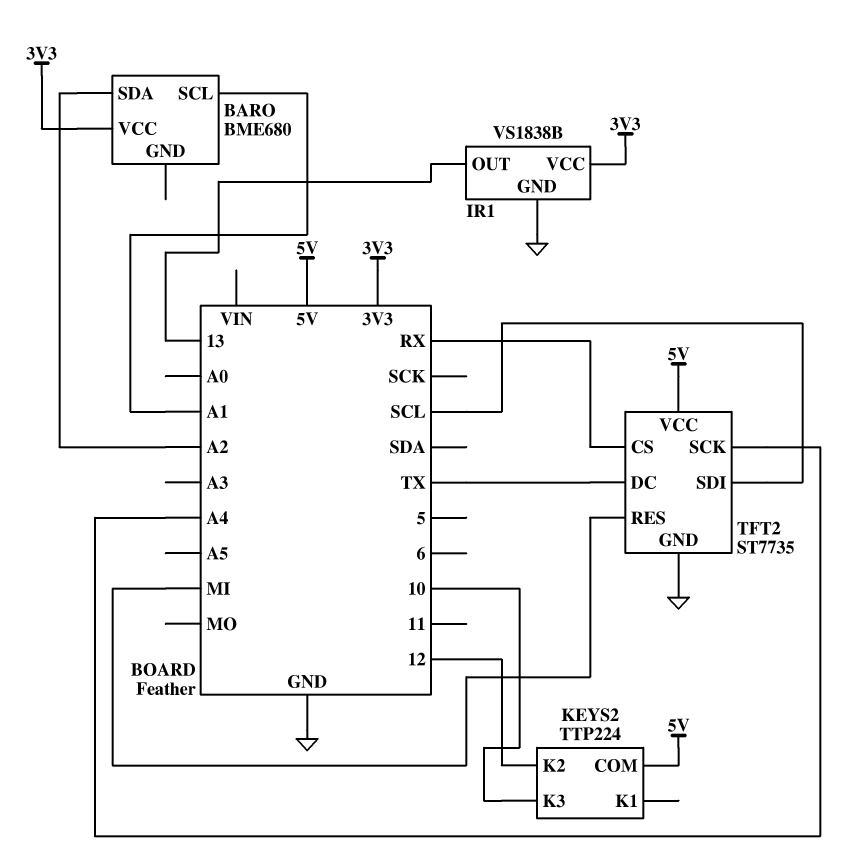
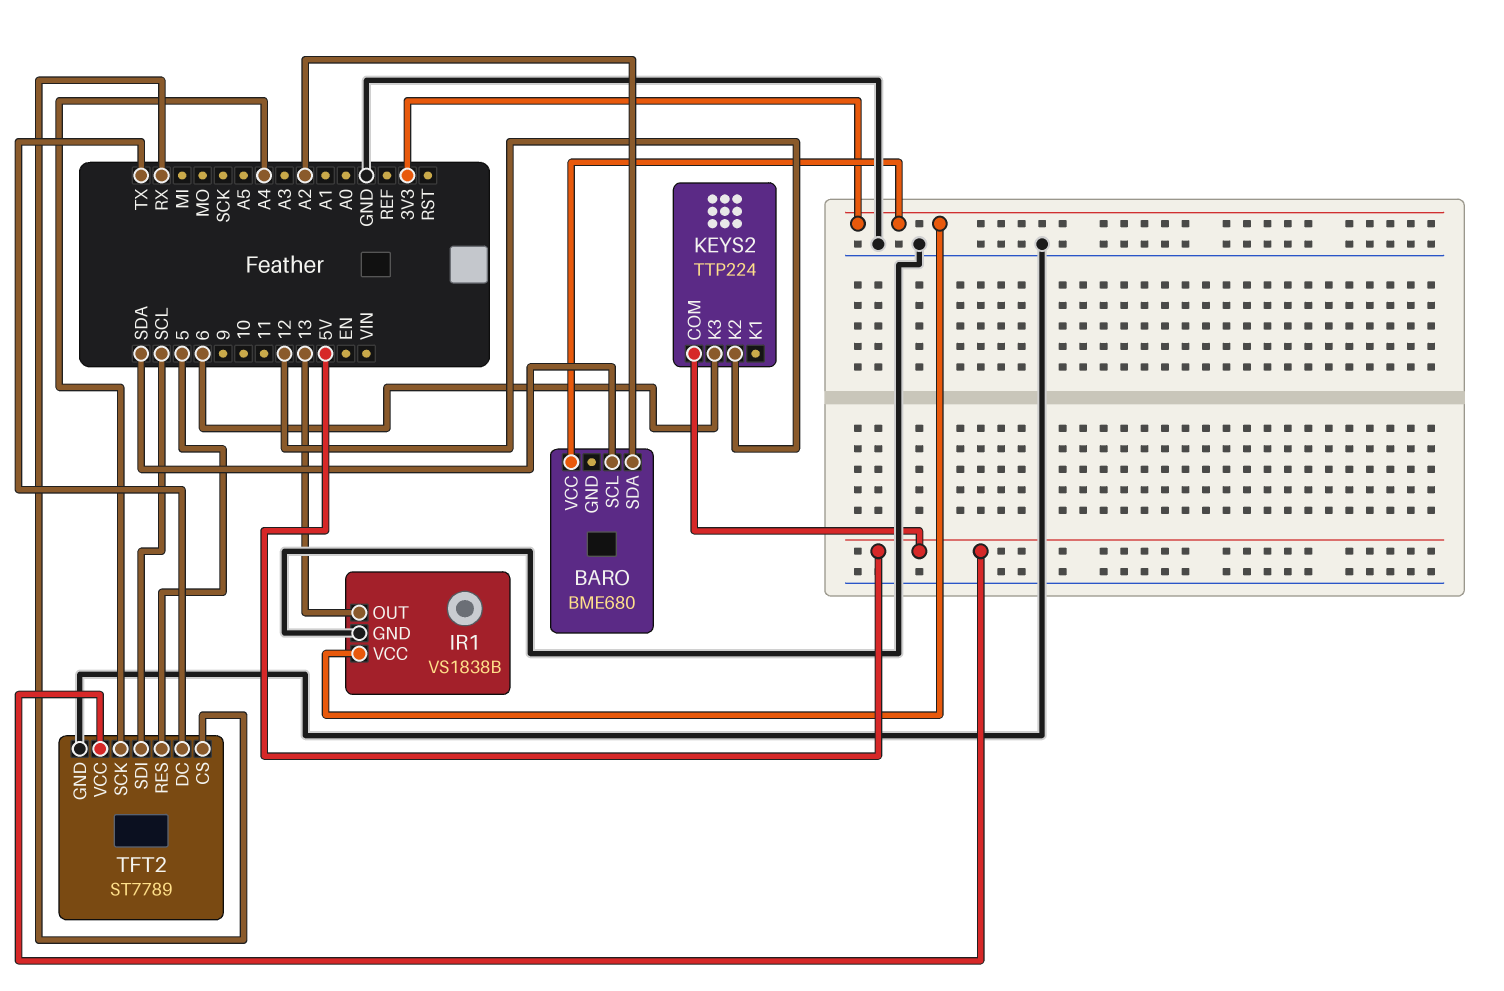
BARO pin SCL: A1 -> SDA
KEYS2 pin K3: 10 -> 6
TFT2: ST7735 -> ST7789
TFT2 pin RES: MI -> 5

